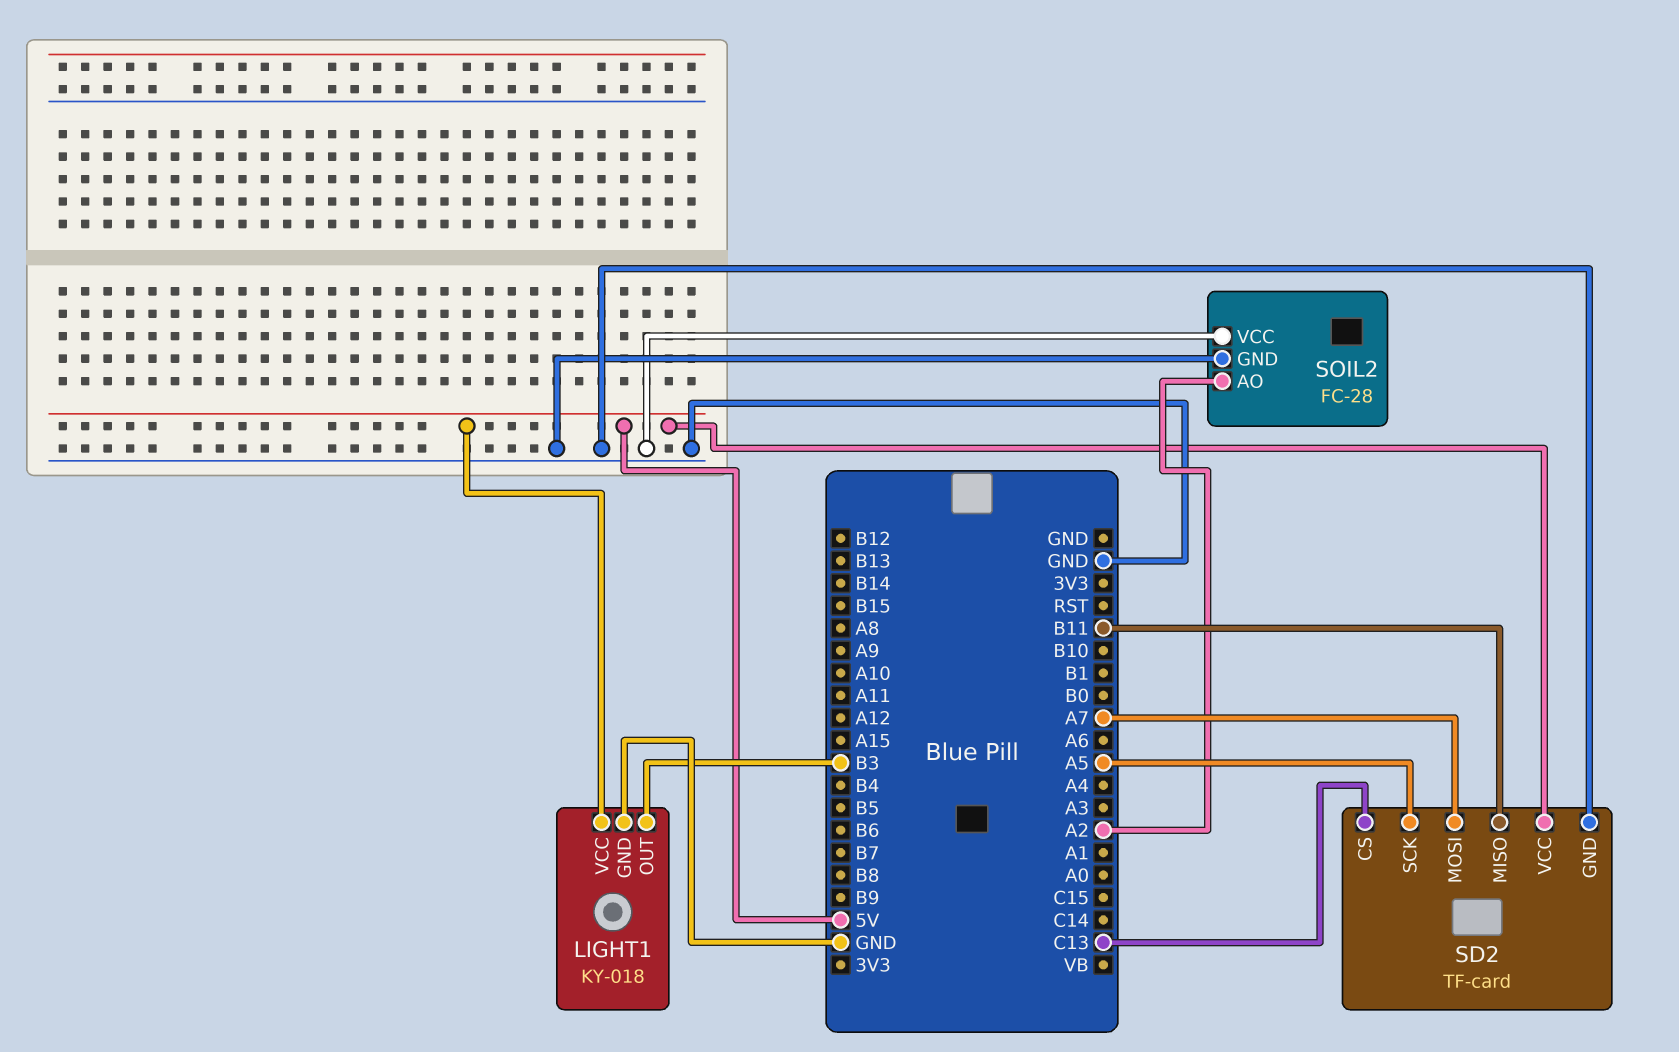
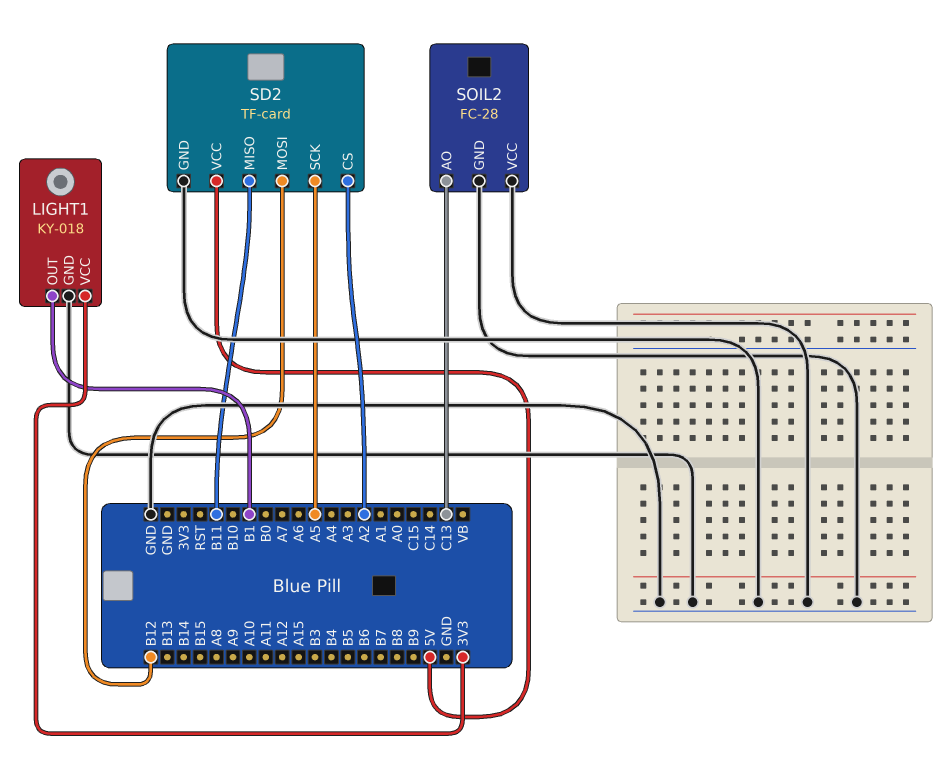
LIGHT1 pin OUT: B3 -> B1
LIGHT1 pin VCC: 5V -> 3V3
SD2 pin CS: C13 -> A2
SD2 pin MOSI: A7 -> B12
SOIL2 pin AO: A2 -> C13

